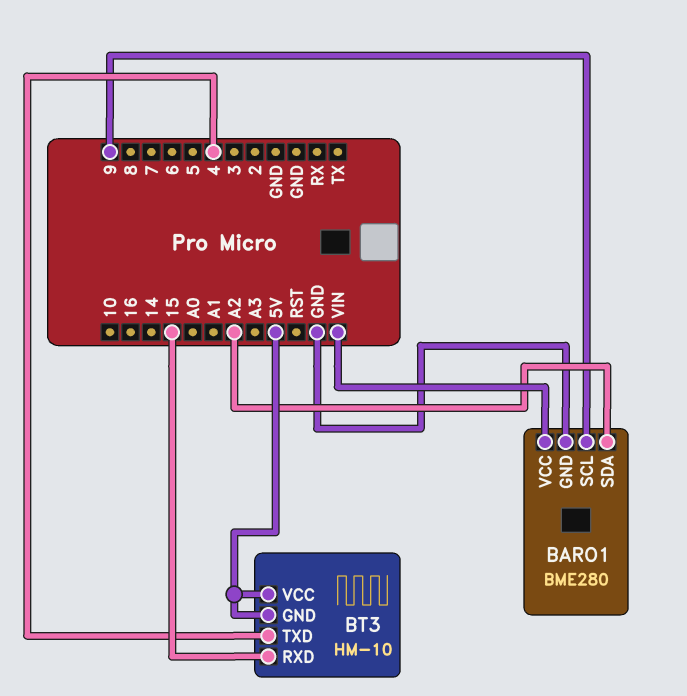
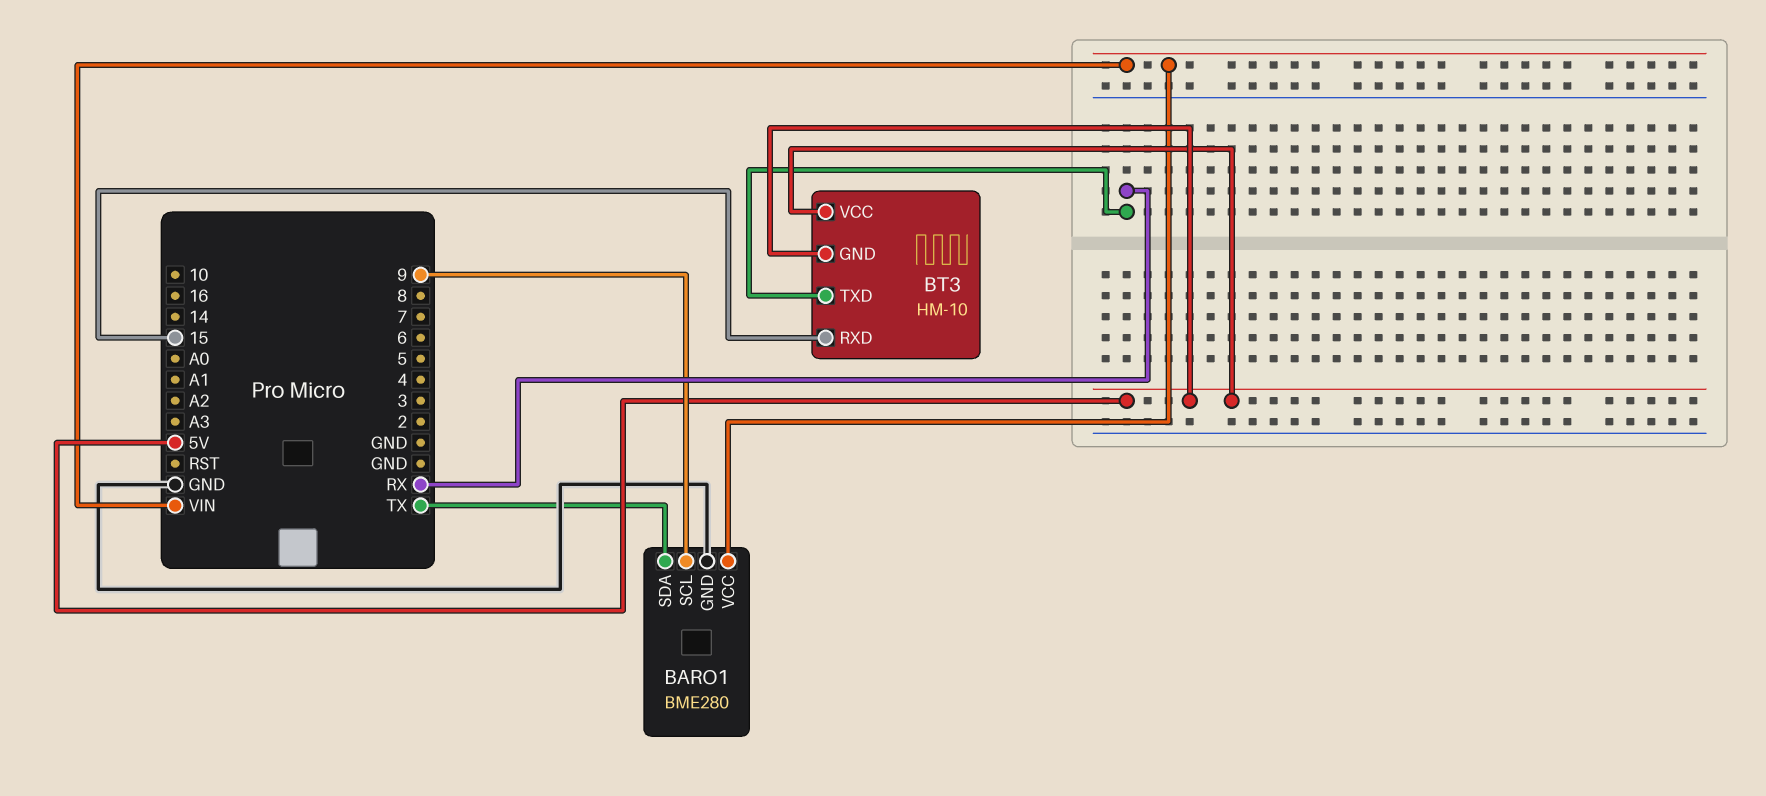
BARO1 pin SDA: A2 -> TX
BT3 pin TXD: 4 -> RX

